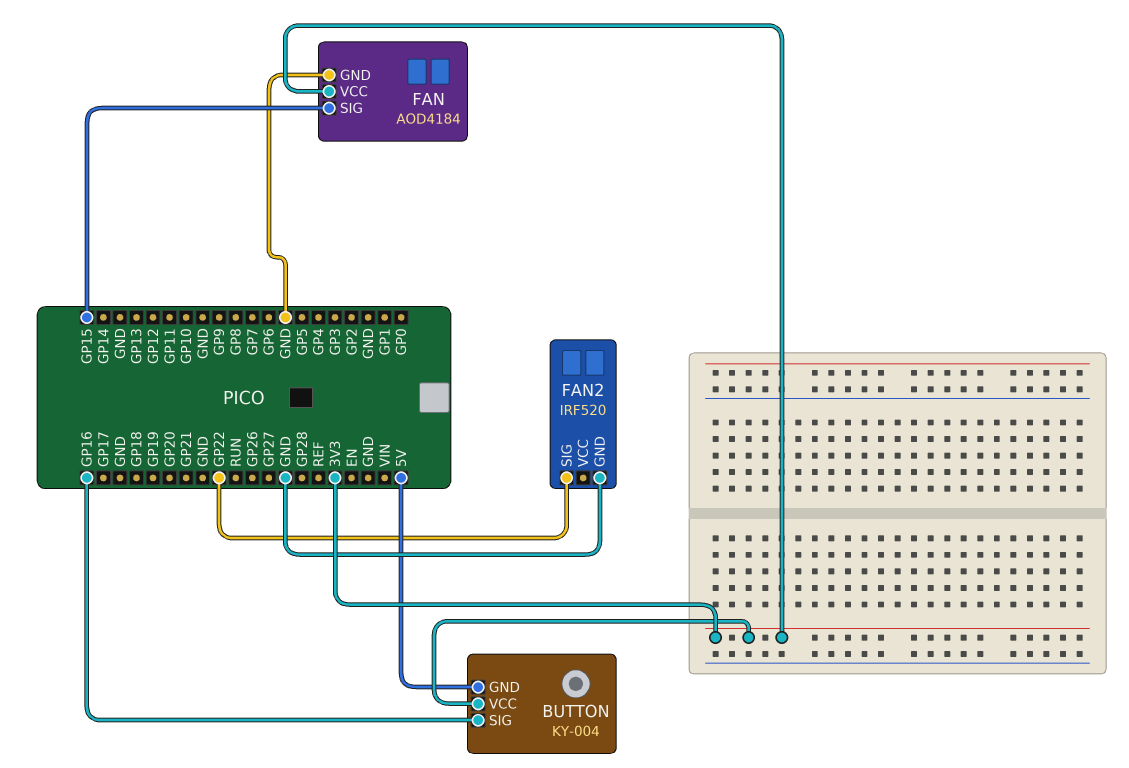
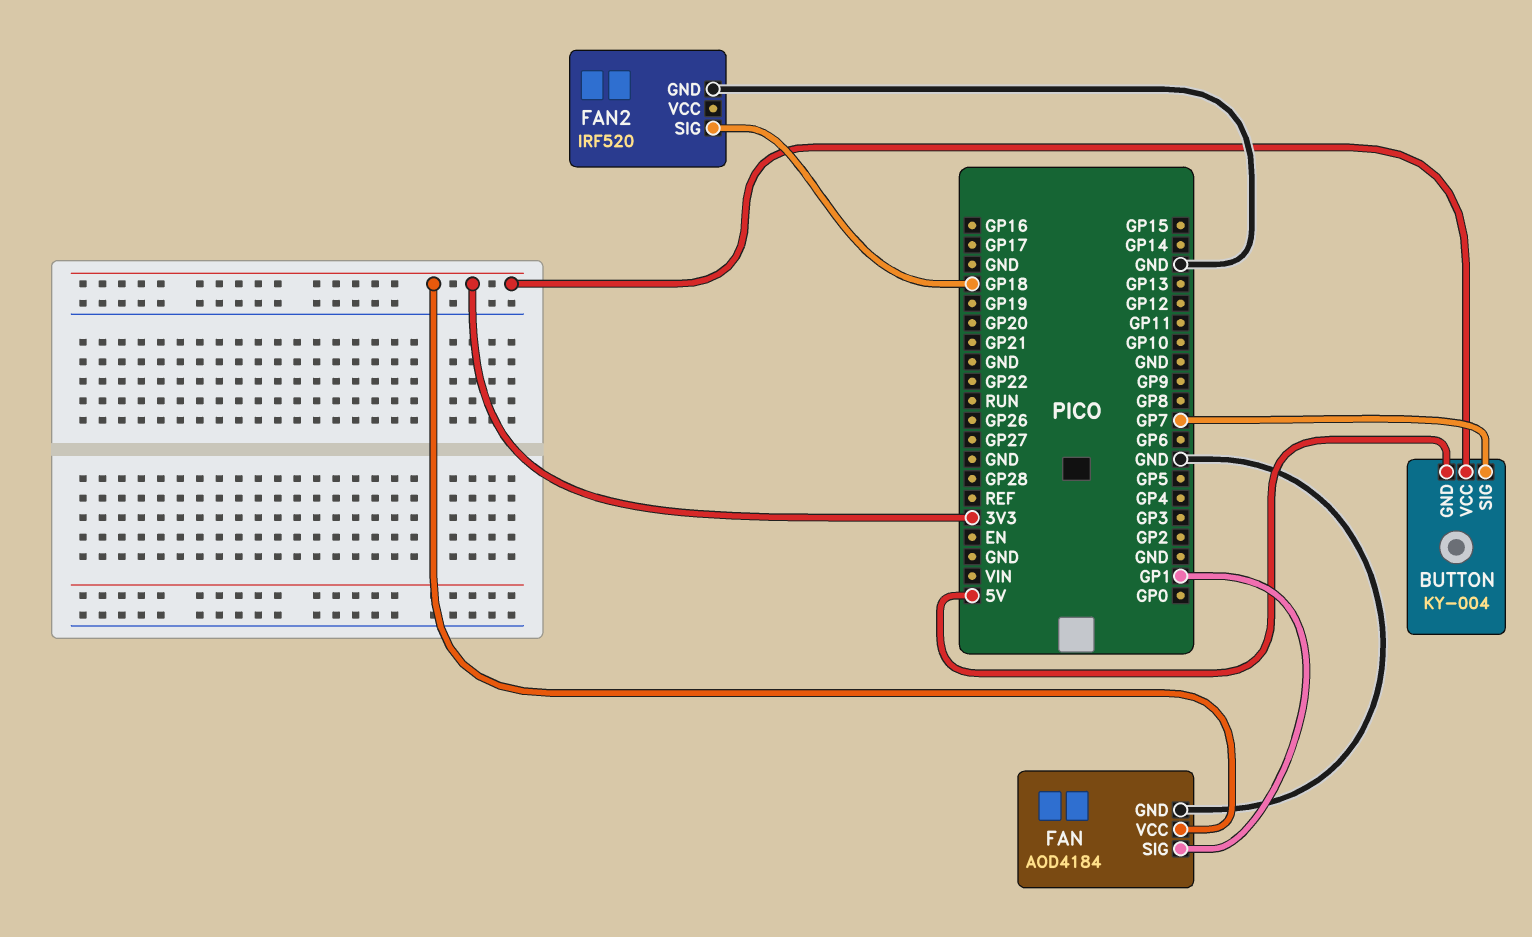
BUTTON pin SIG: GP16 -> GP7
FAN pin SIG: GP15 -> GP1
FAN2 pin SIG: GP22 -> GP18

